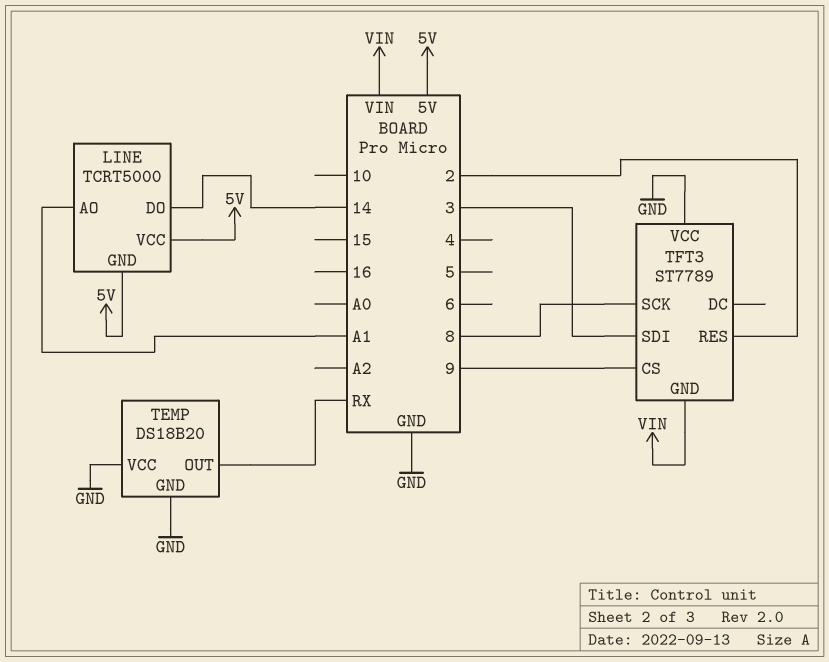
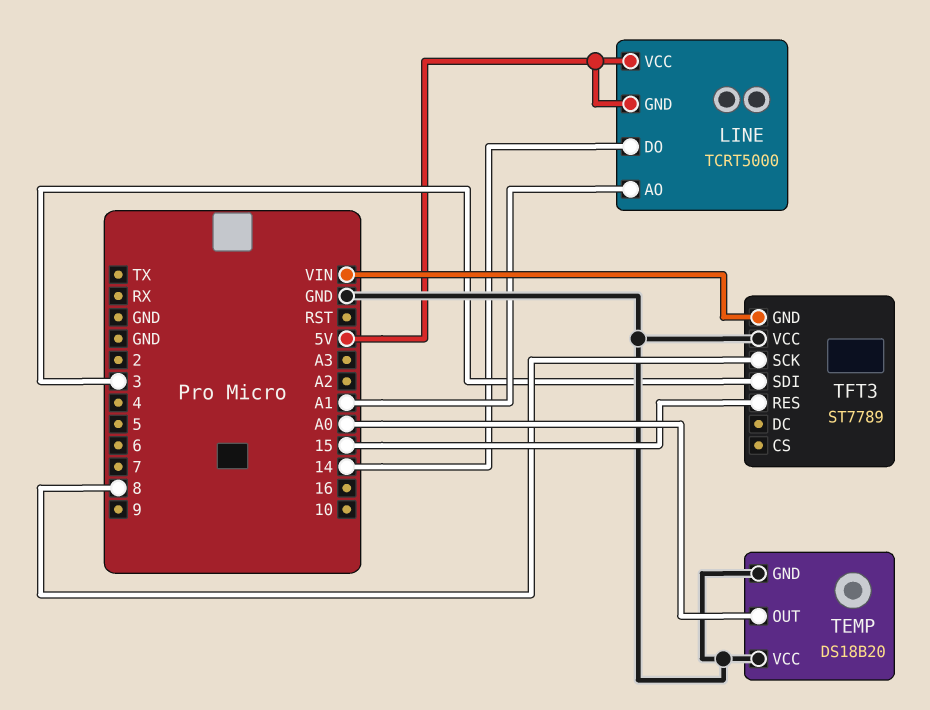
TEMP pin OUT: RX -> A0
TFT3 pin CS: 9 -> none
TFT3 pin RES: 2 -> 15

